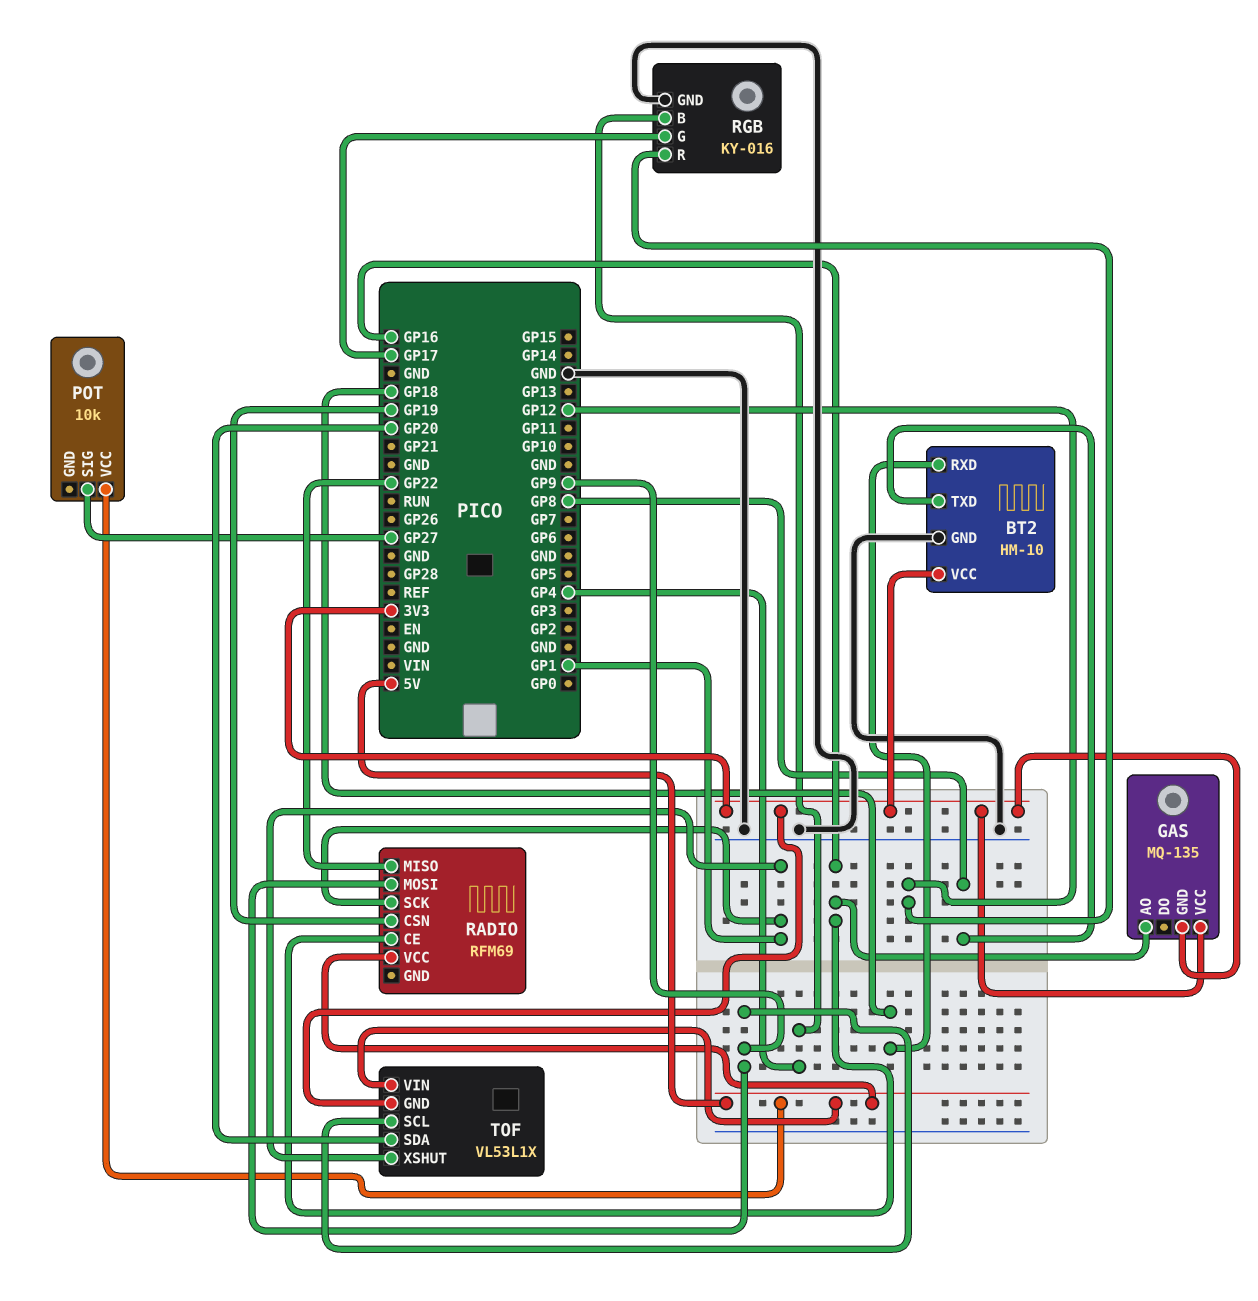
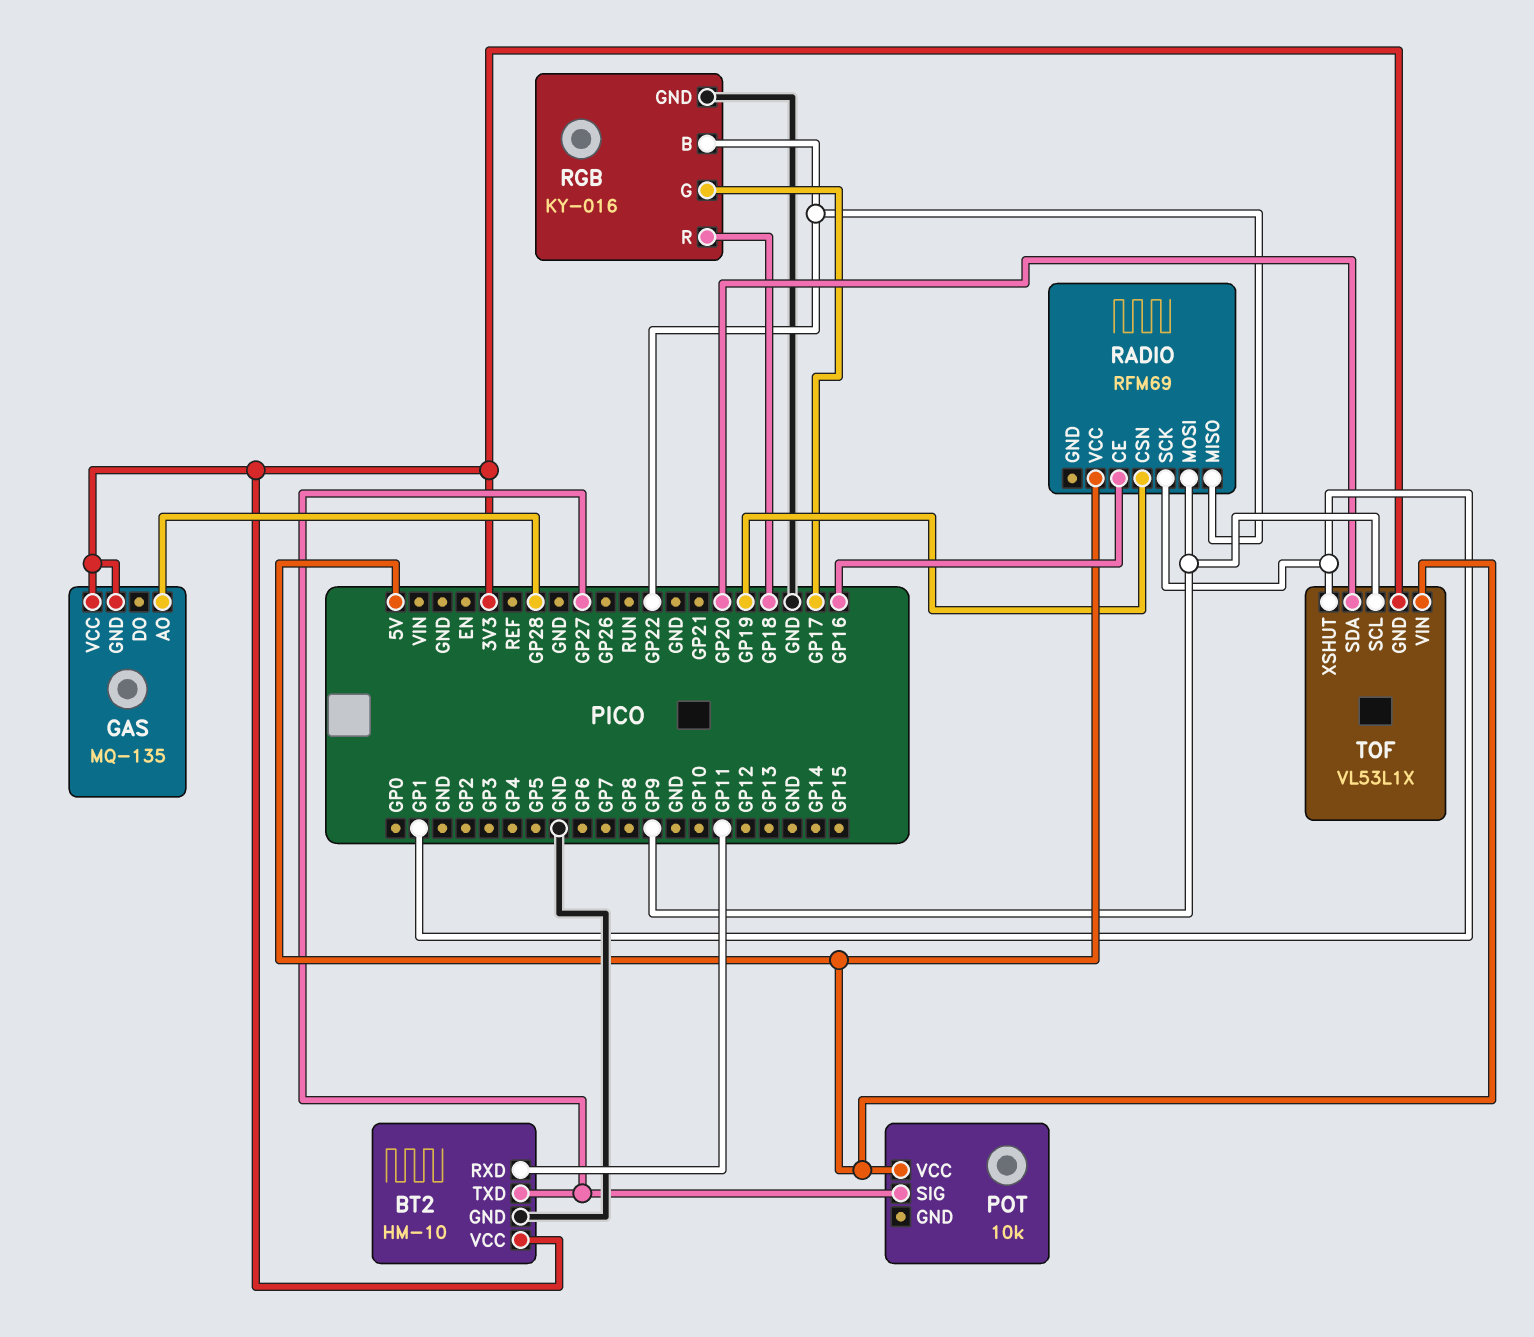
BT2 pin RXD: GP18 -> GP11
BT2 pin TXD: GP8 -> GP27
GAS pin AO: GP16 -> GP28
RGB pin B: GP4 -> GP22
RGB pin R: GP12 -> GP18

